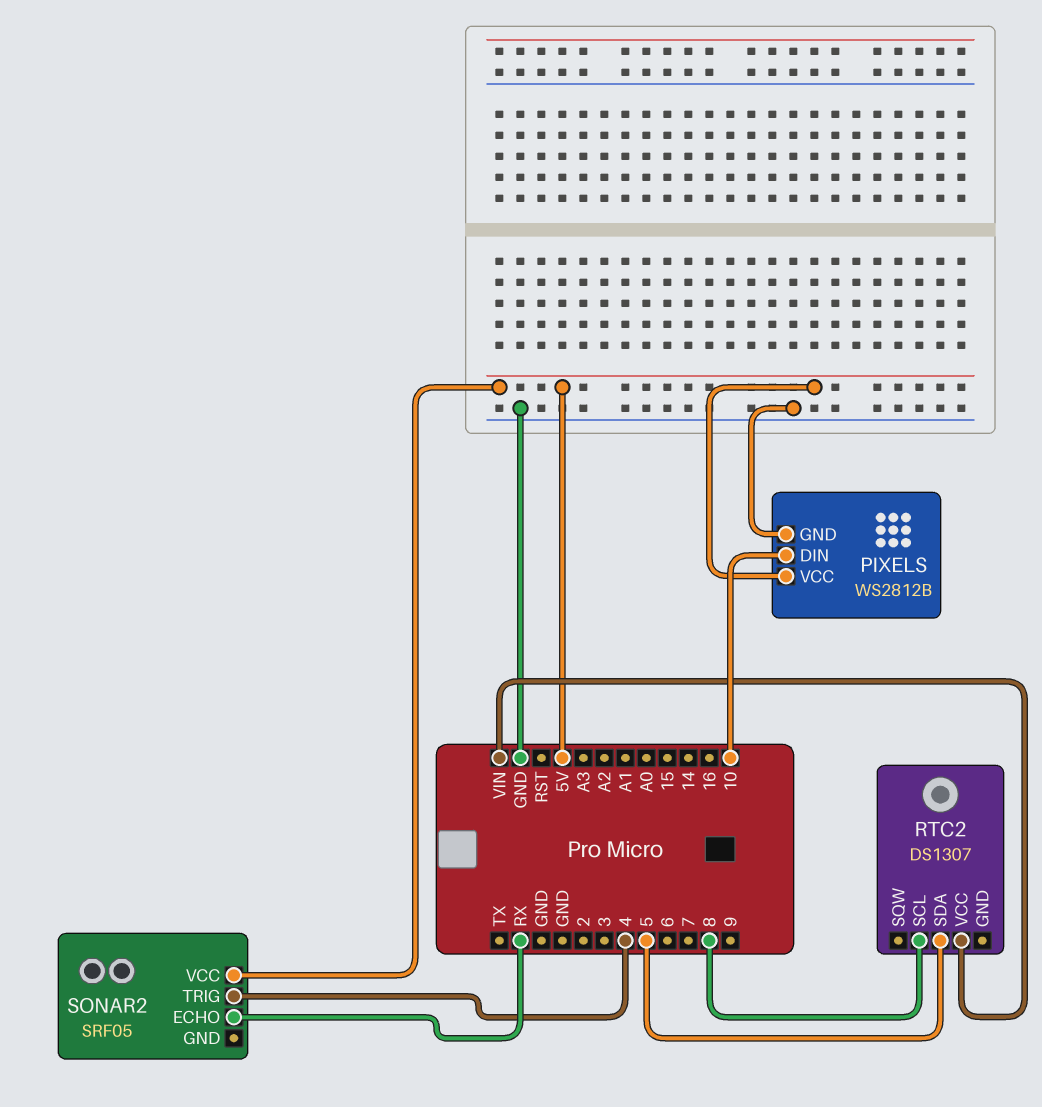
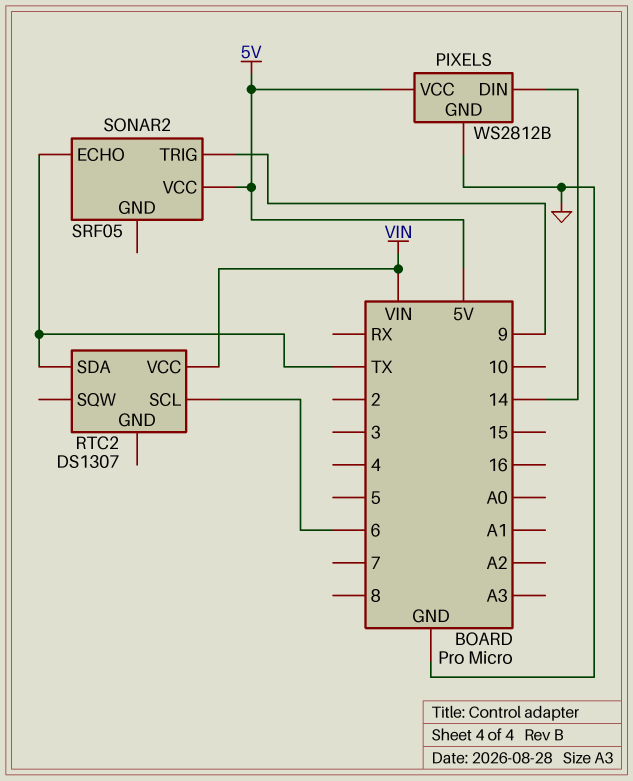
PIXELS pin DIN: 10 -> 14
RTC2 pin SCL: 8 -> 6
RTC2 pin SDA: 5 -> TX
SONAR2 pin ECHO: RX -> TX
SONAR2 pin TRIG: 4 -> 9

